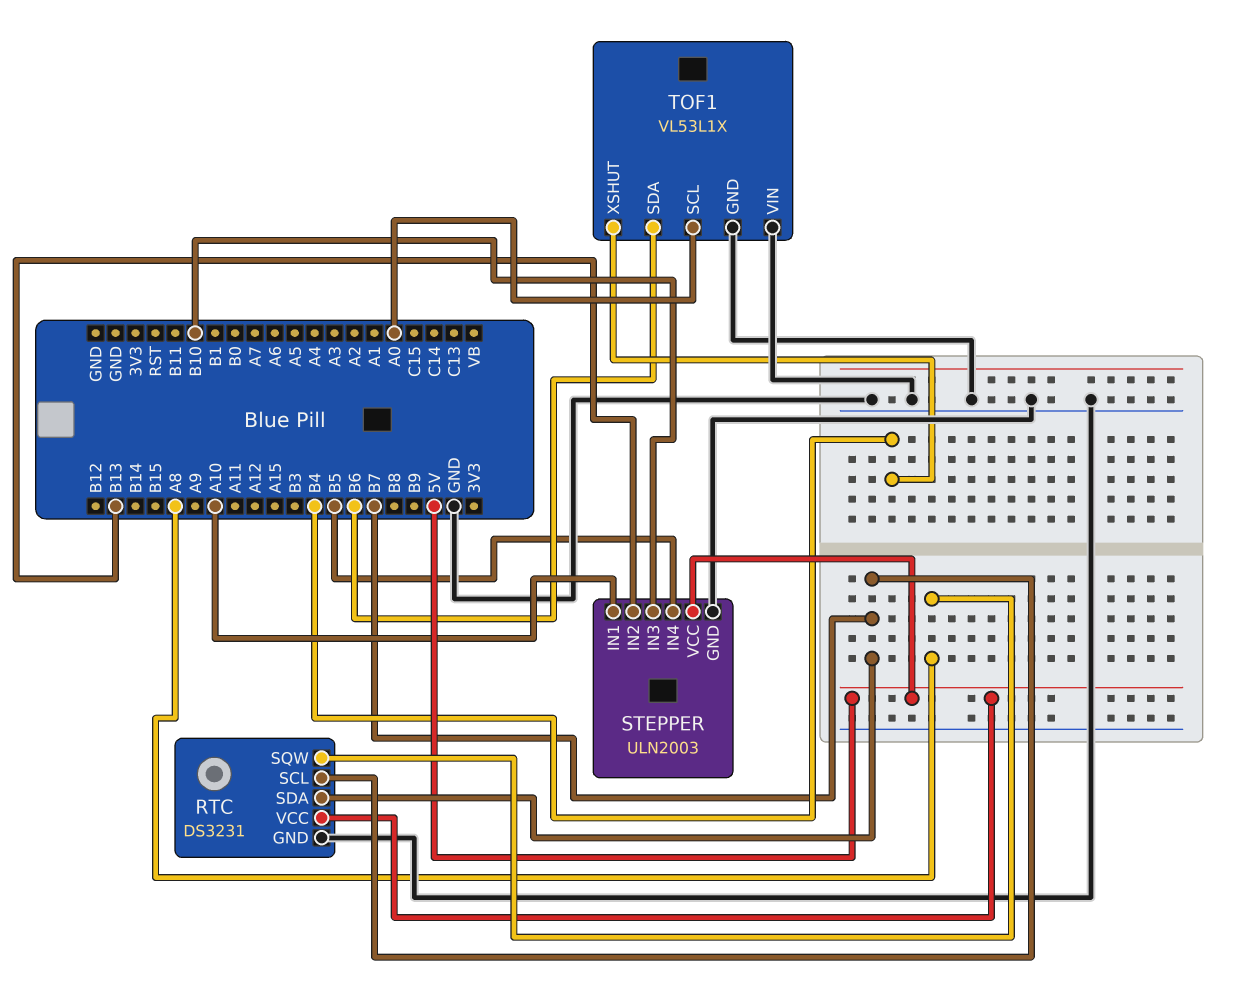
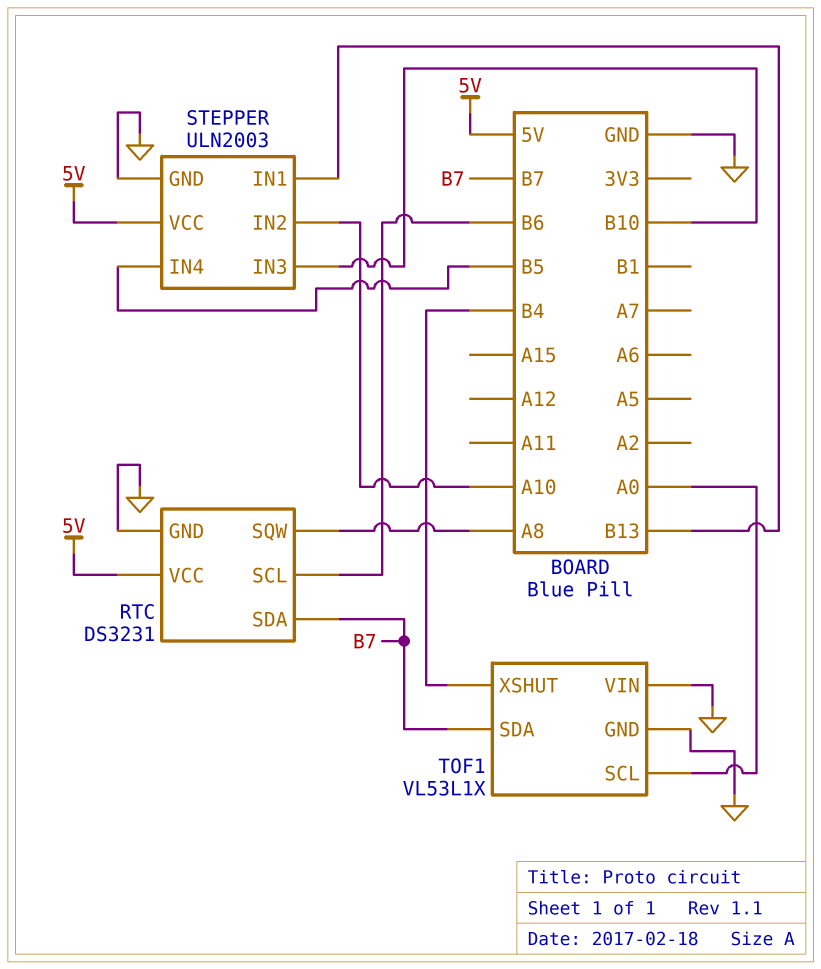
RTC pin SCL: B7 -> B6
STEPPER pin IN1: A10 -> B13
STEPPER pin IN2: B13 -> A10
TOF1 pin SDA: B6 -> B7

